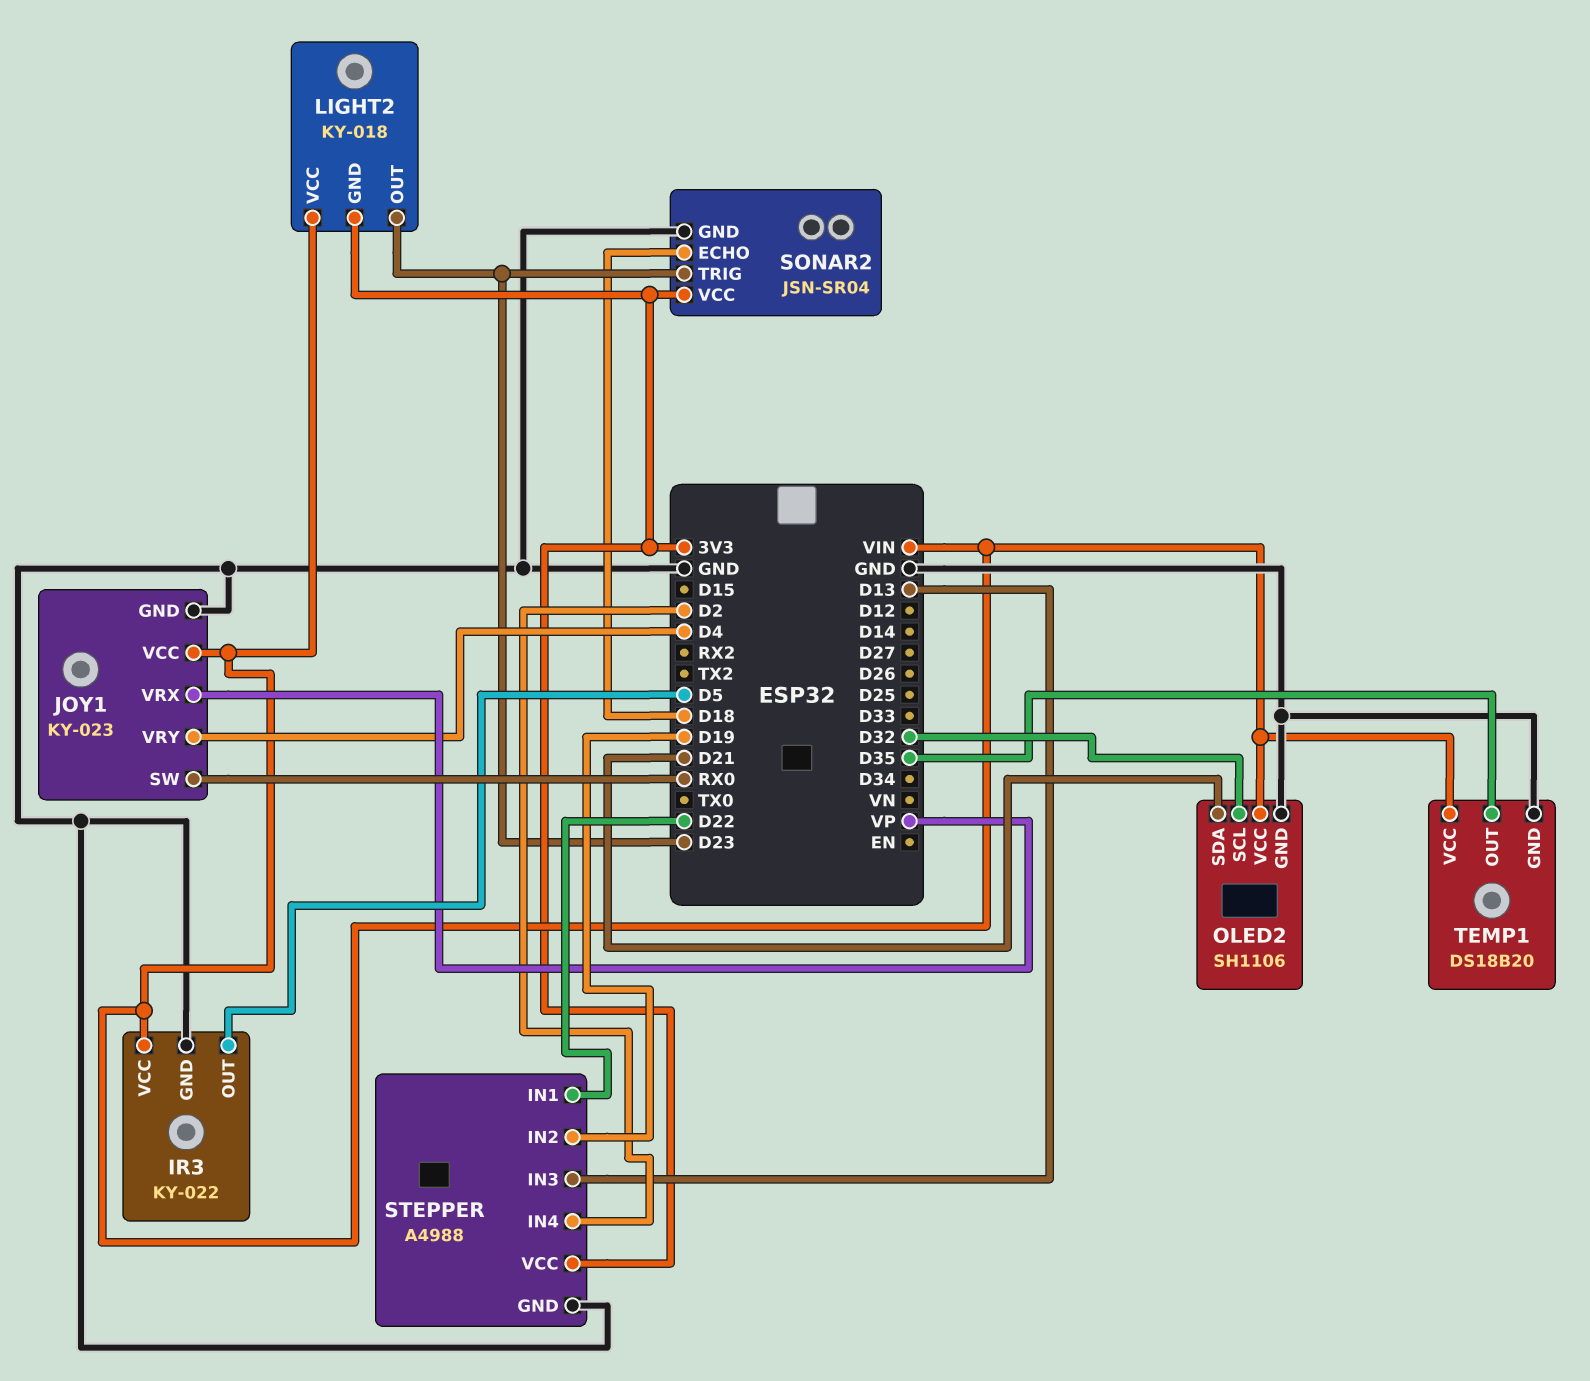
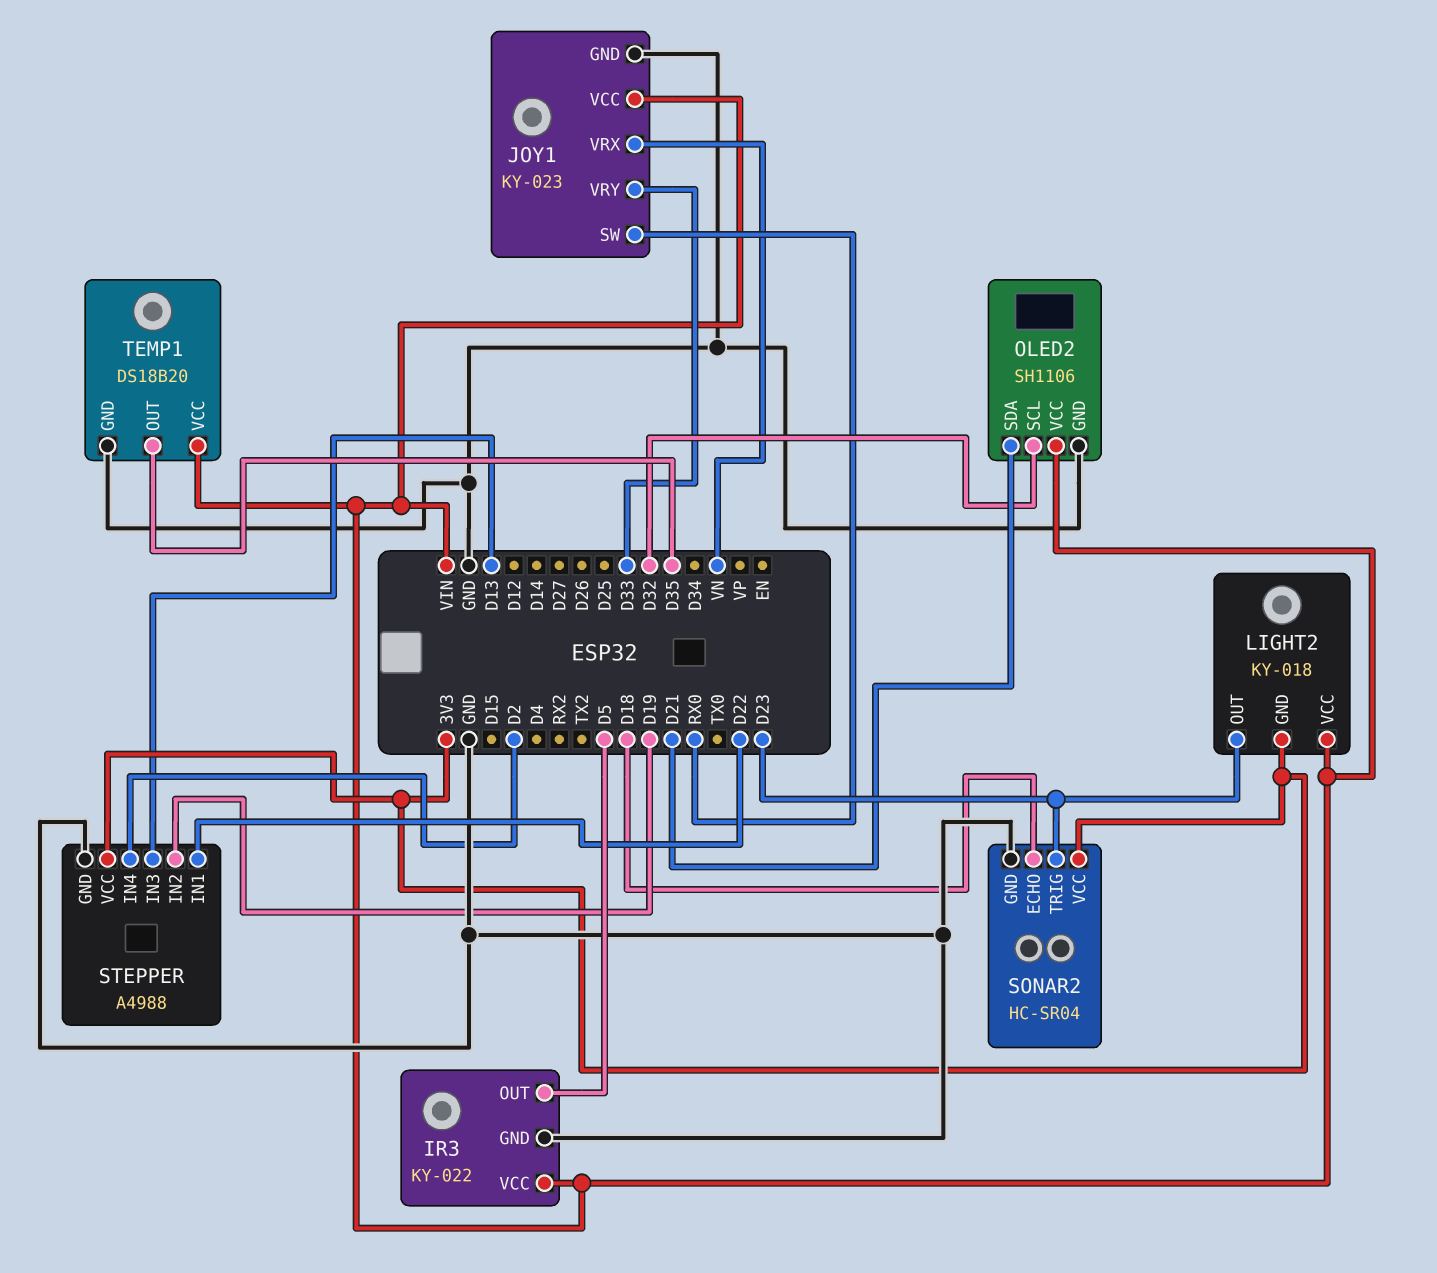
JOY1 pin VRX: VP -> VN
JOY1 pin VRY: D4 -> D33
SONAR2: JSN-SR04 -> HC-SR04

